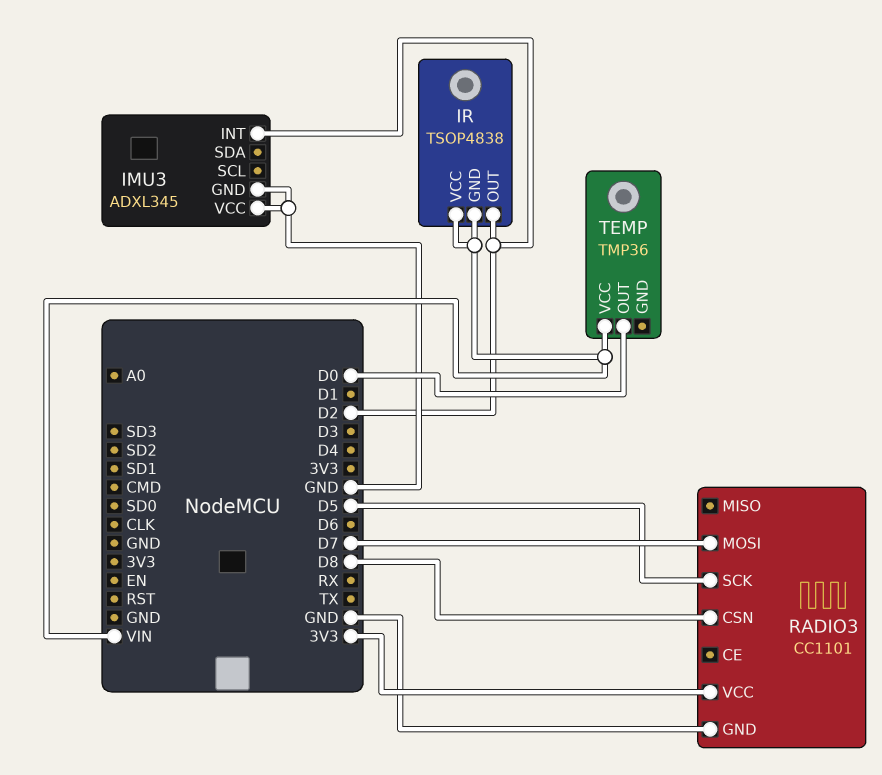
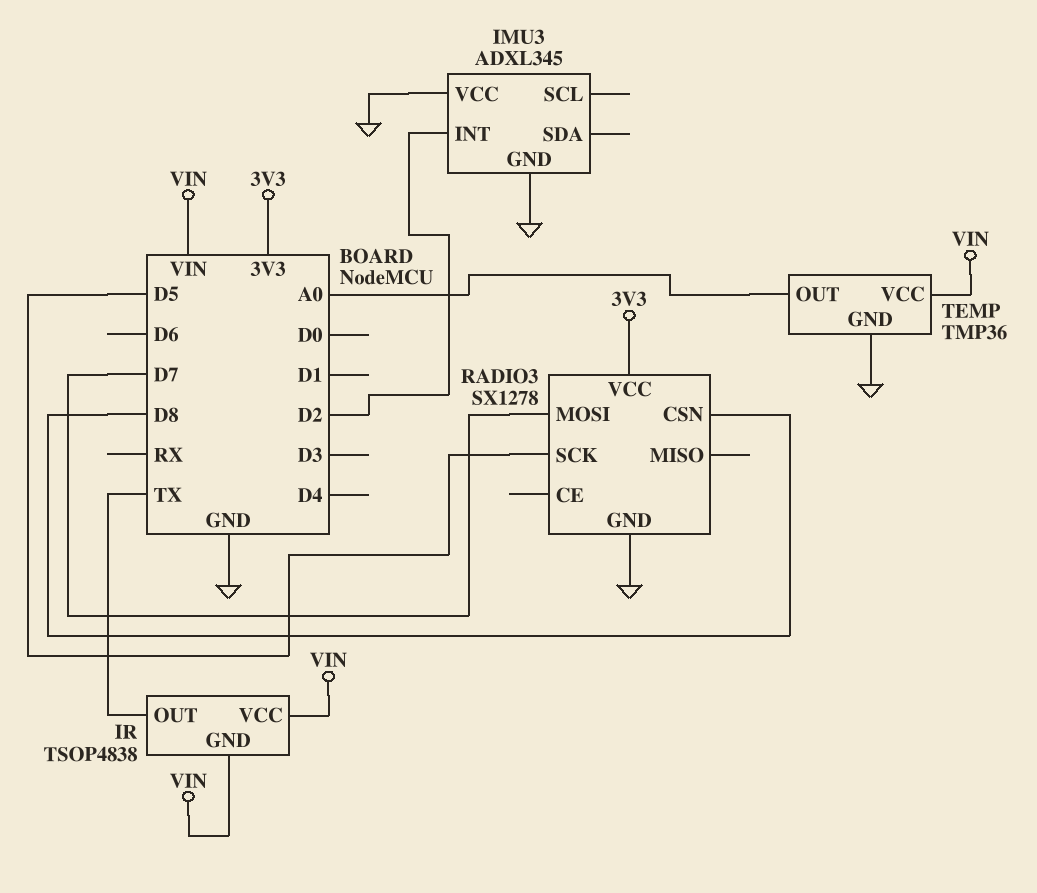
IR pin OUT: D2 -> TX
RADIO3: CC1101 -> SX1278
TEMP pin GND: none -> GND
TEMP pin OUT: D0 -> A0

